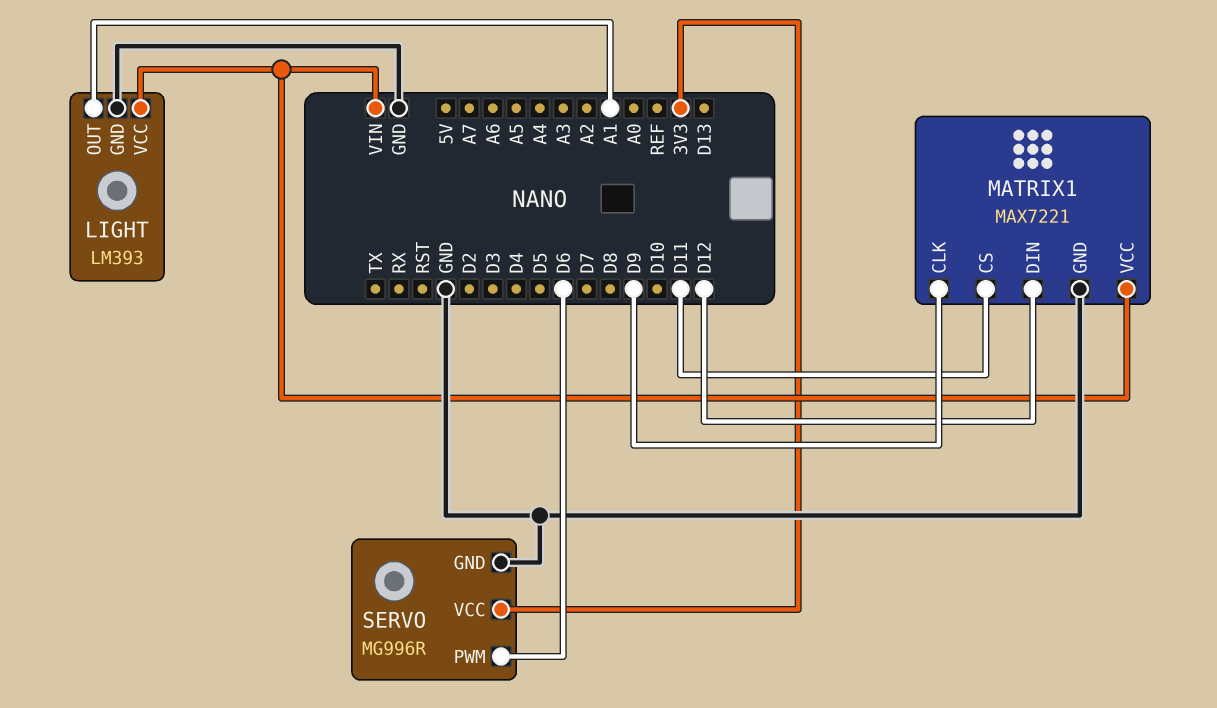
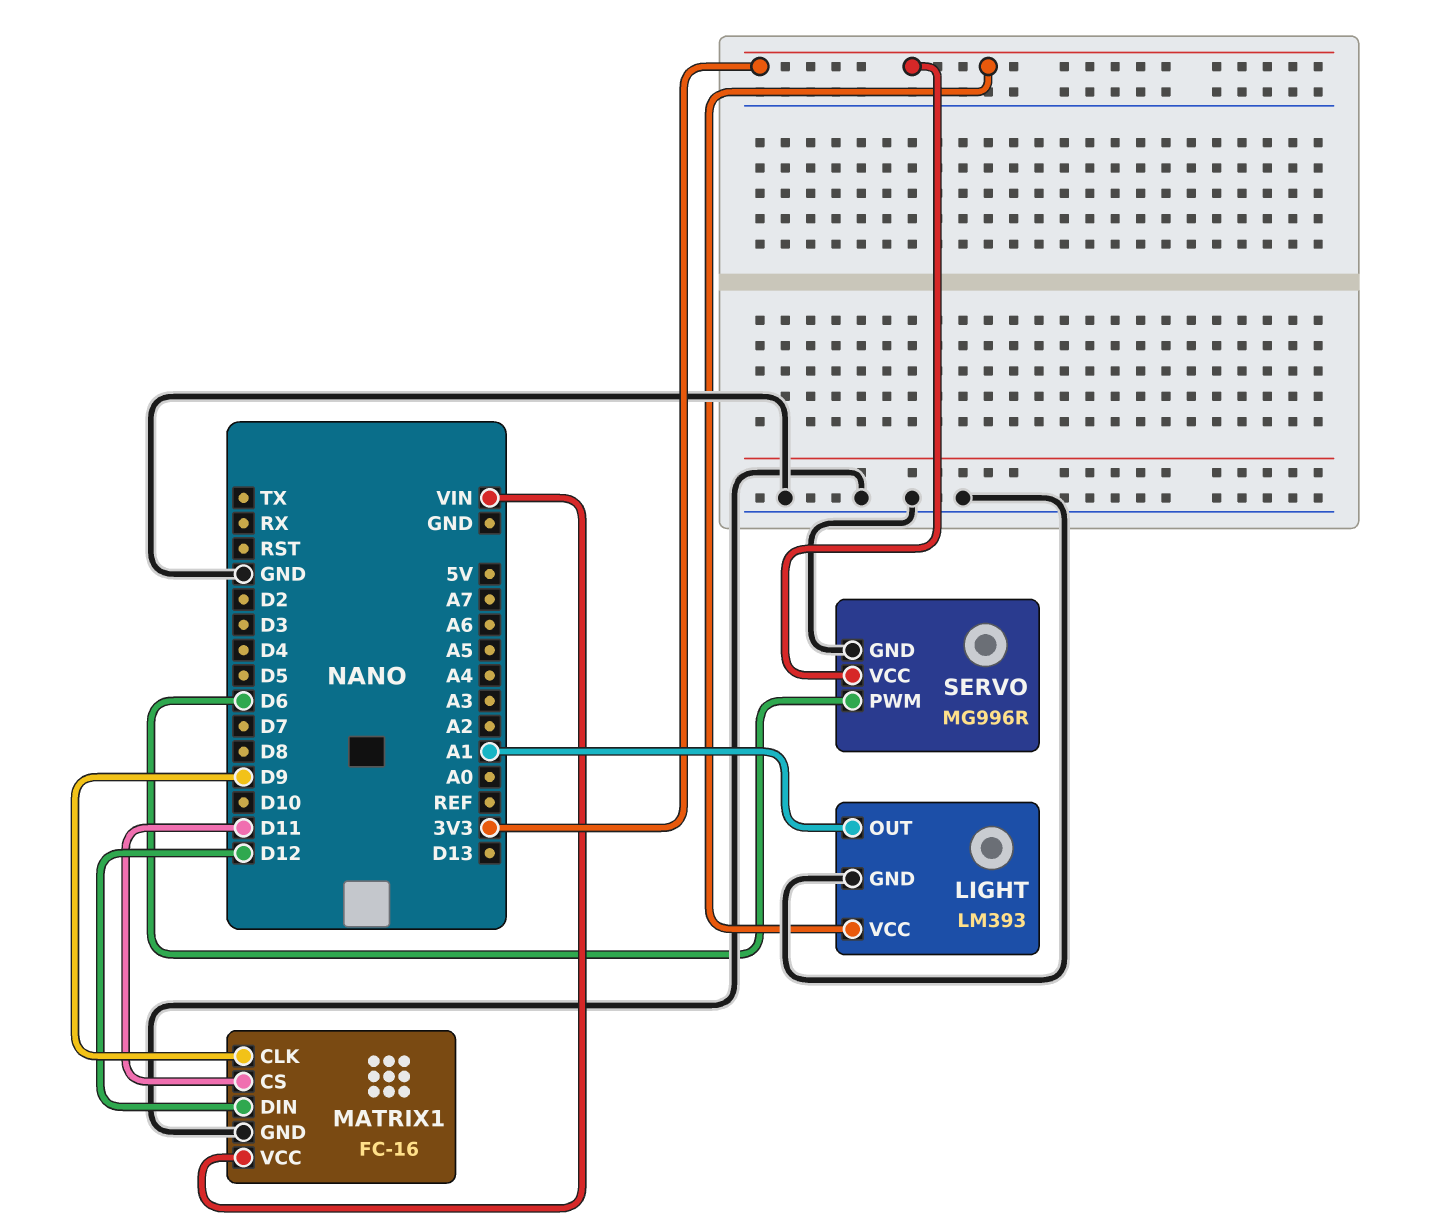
LIGHT pin VCC: VIN -> 3V3
MATRIX1: MAX7221 -> FC-16

